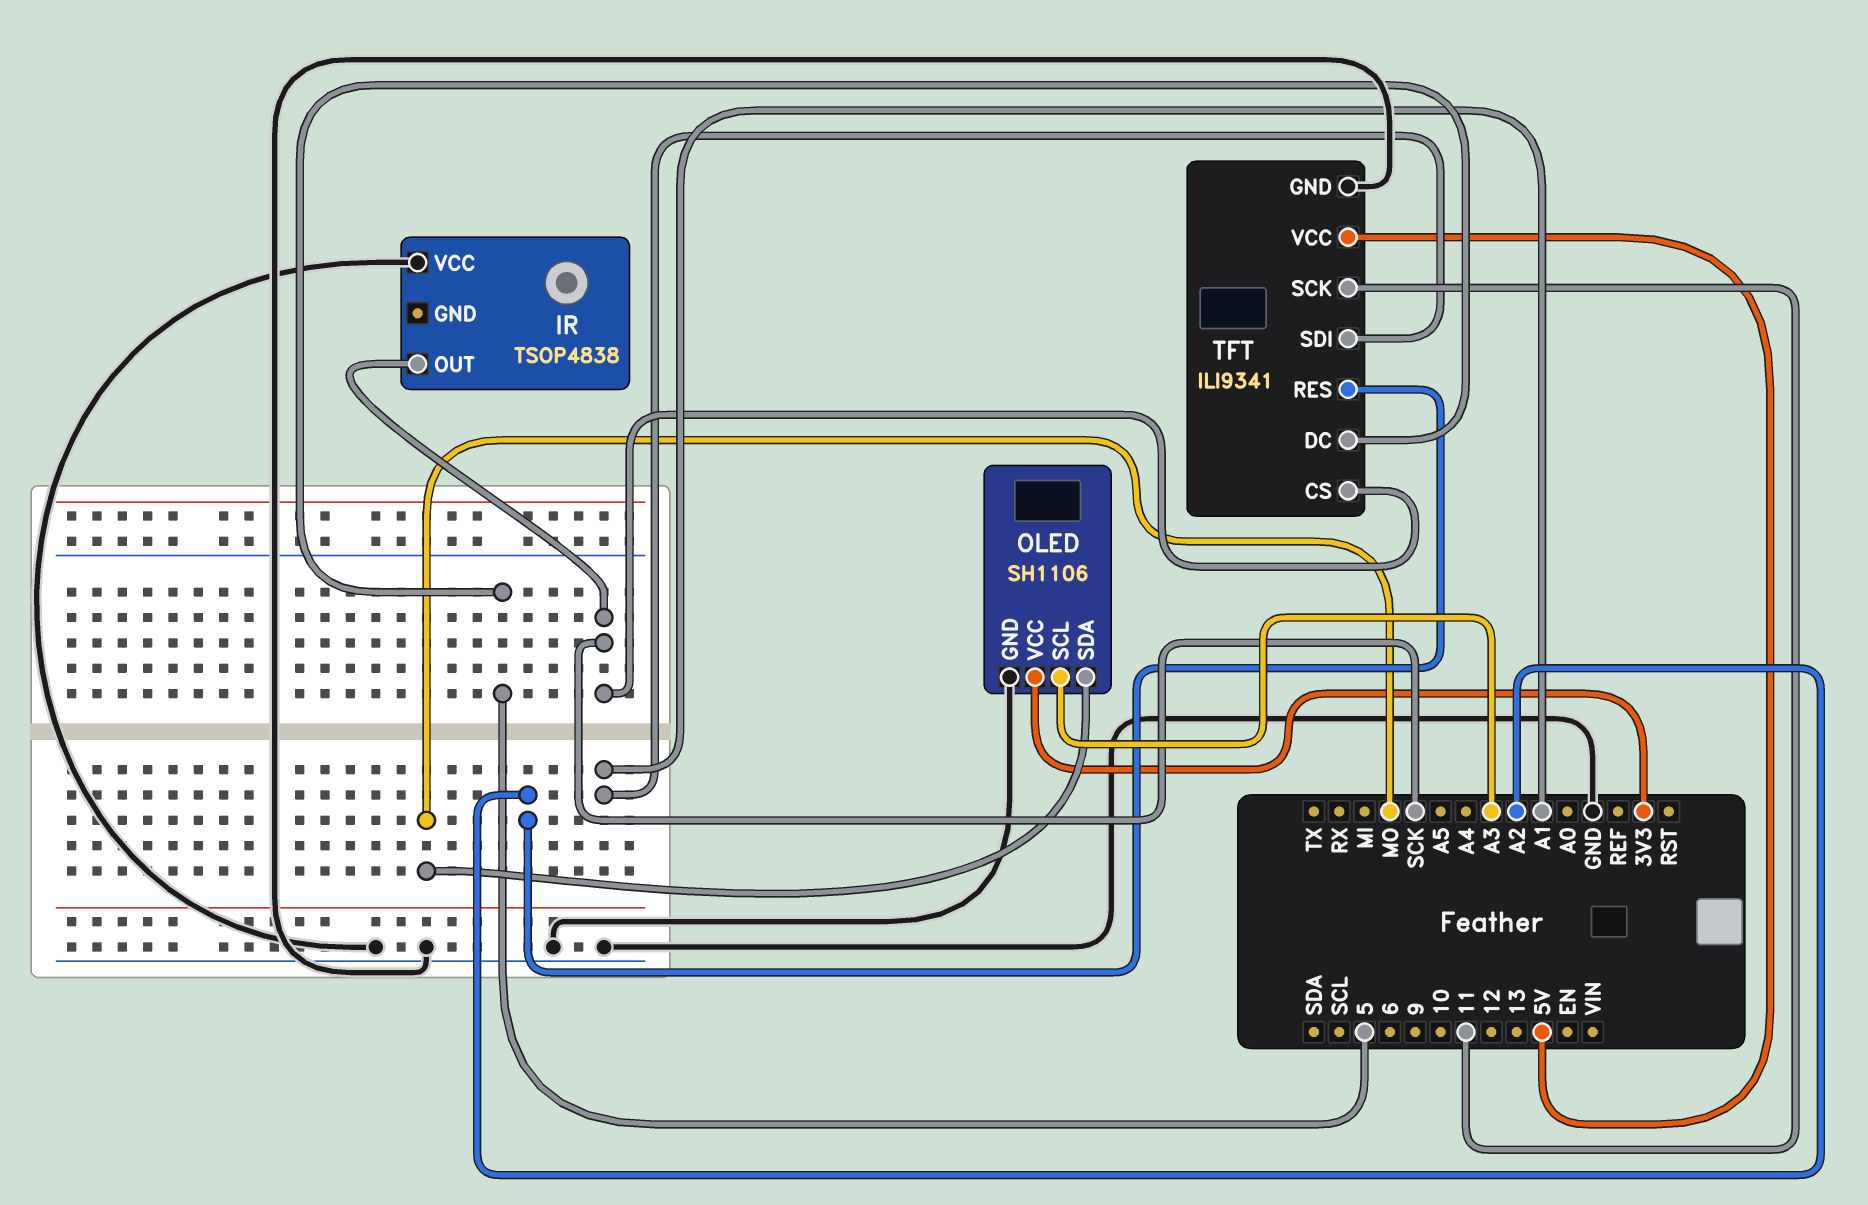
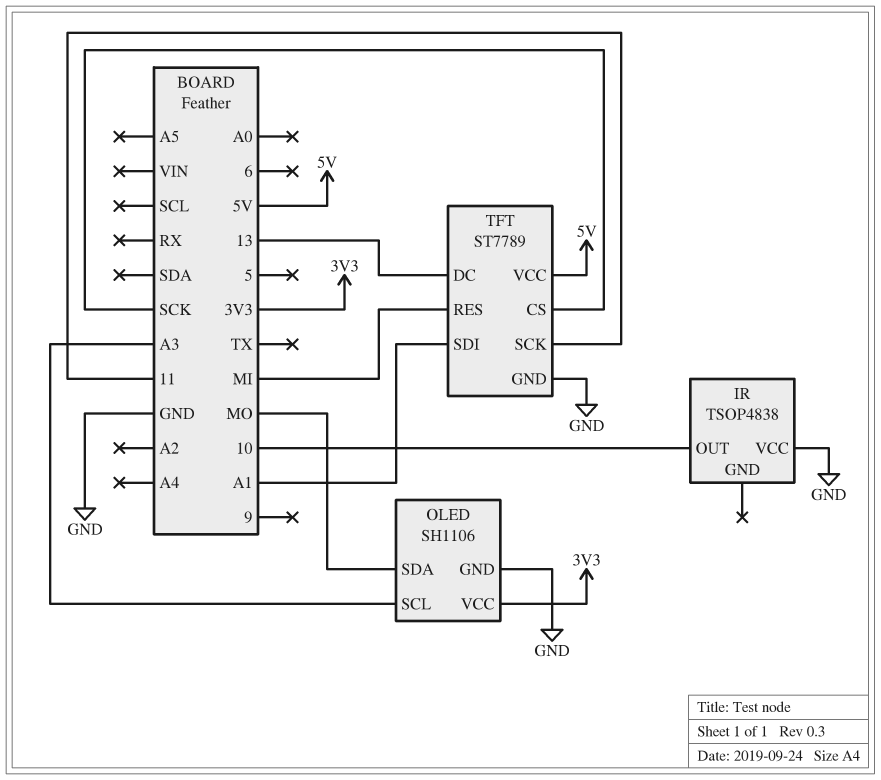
IR pin OUT: SCK -> 10
TFT: ILI9341 -> ST7789
TFT pin DC: 5 -> 13
TFT pin RES: A2 -> MI

